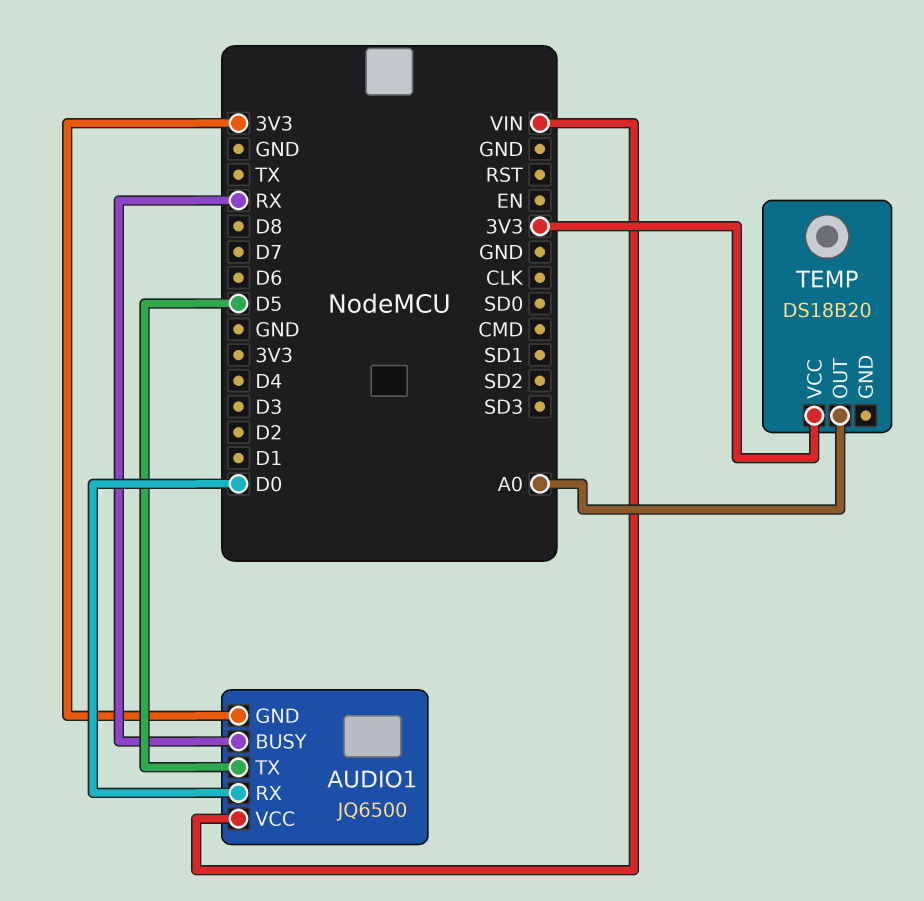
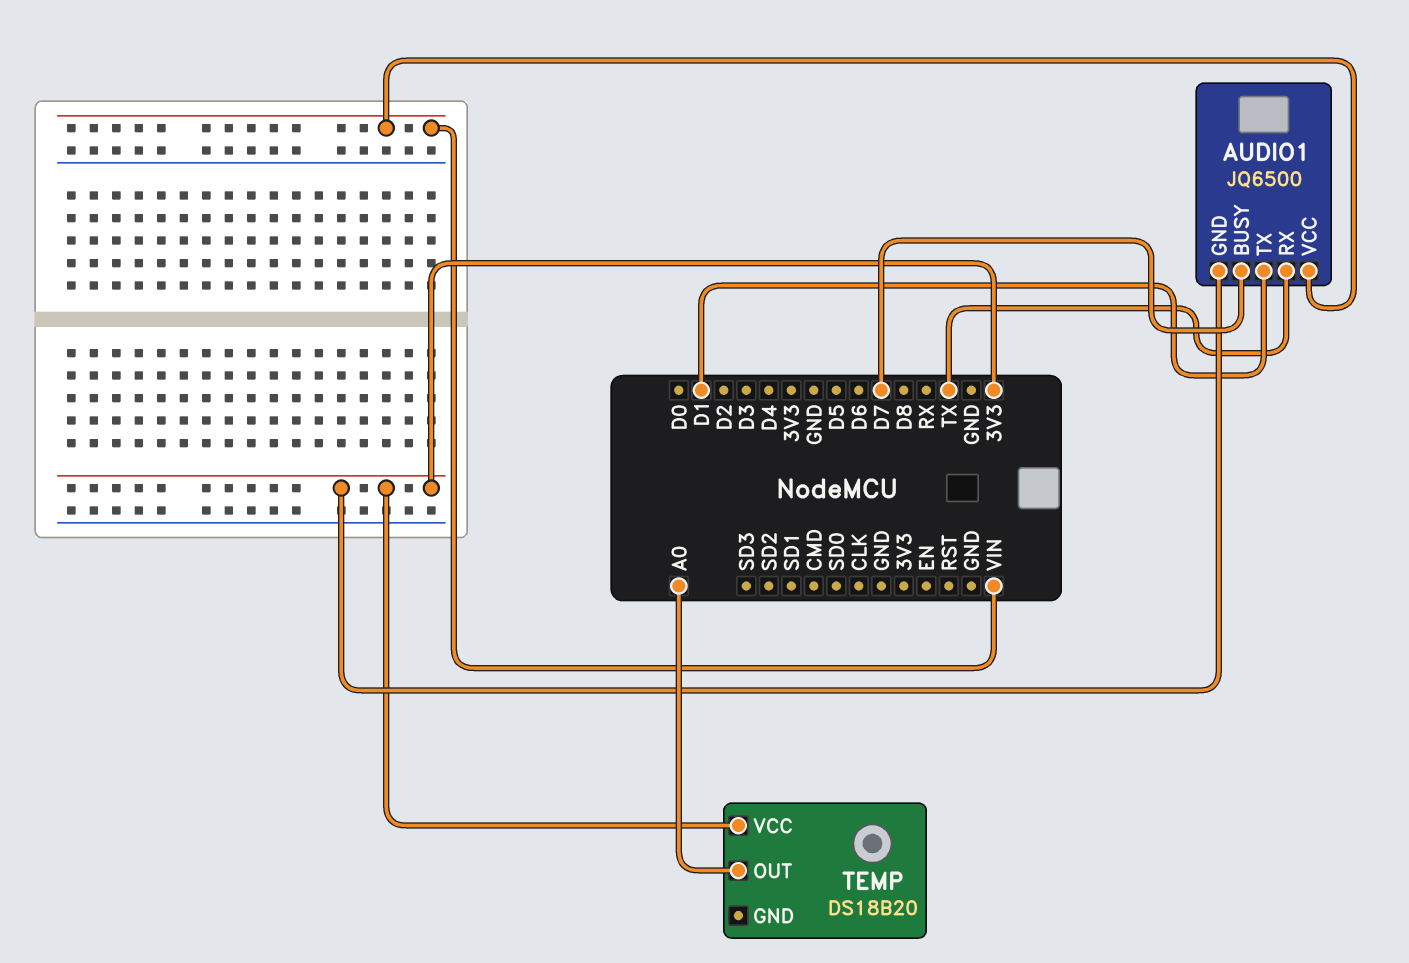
AUDIO1 pin BUSY: RX -> D7
AUDIO1 pin RX: D0 -> TX
AUDIO1 pin TX: D5 -> D1

